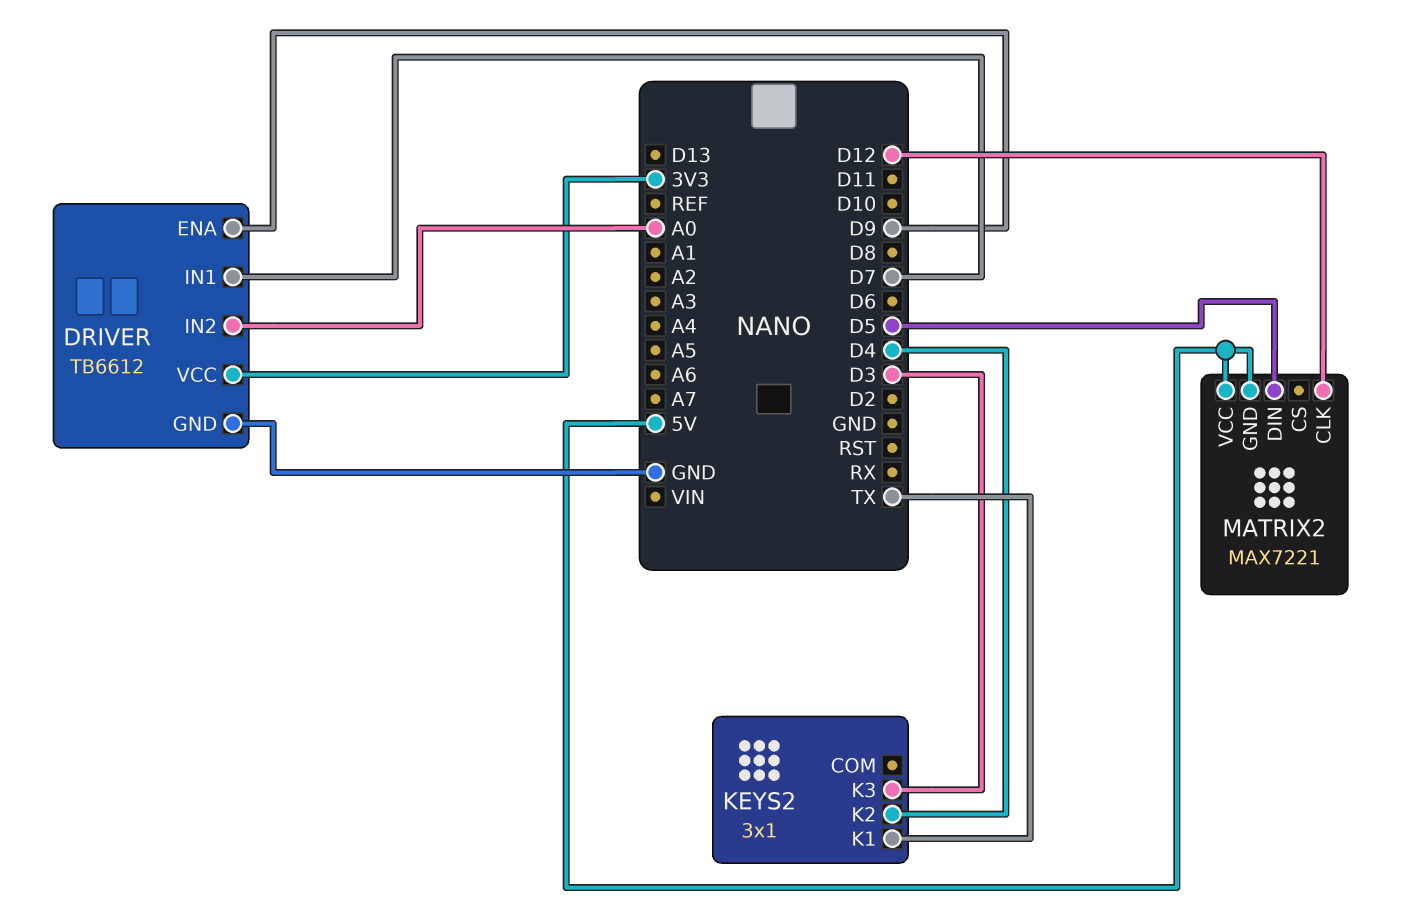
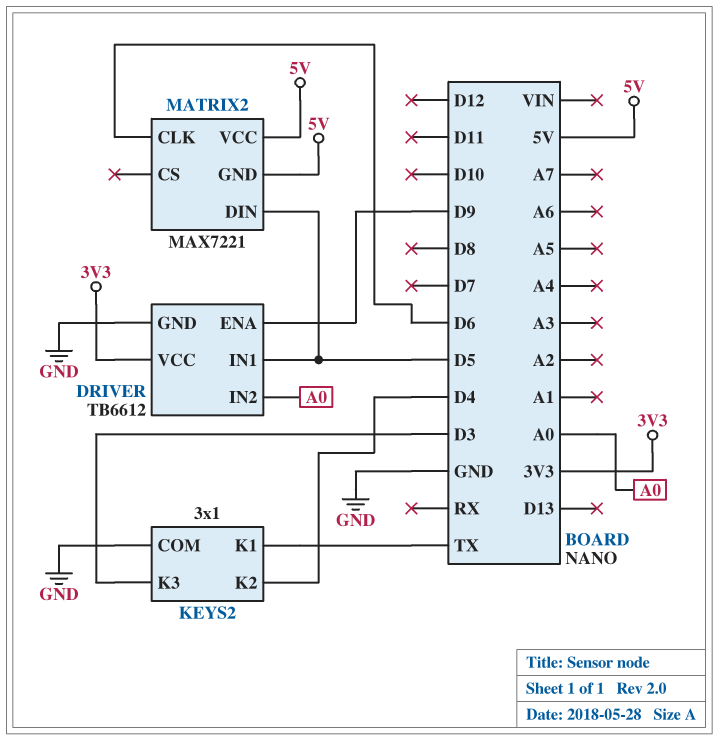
DRIVER pin IN1: D7 -> D5
KEYS2 pin COM: none -> GND
MATRIX2 pin CLK: D12 -> D6

